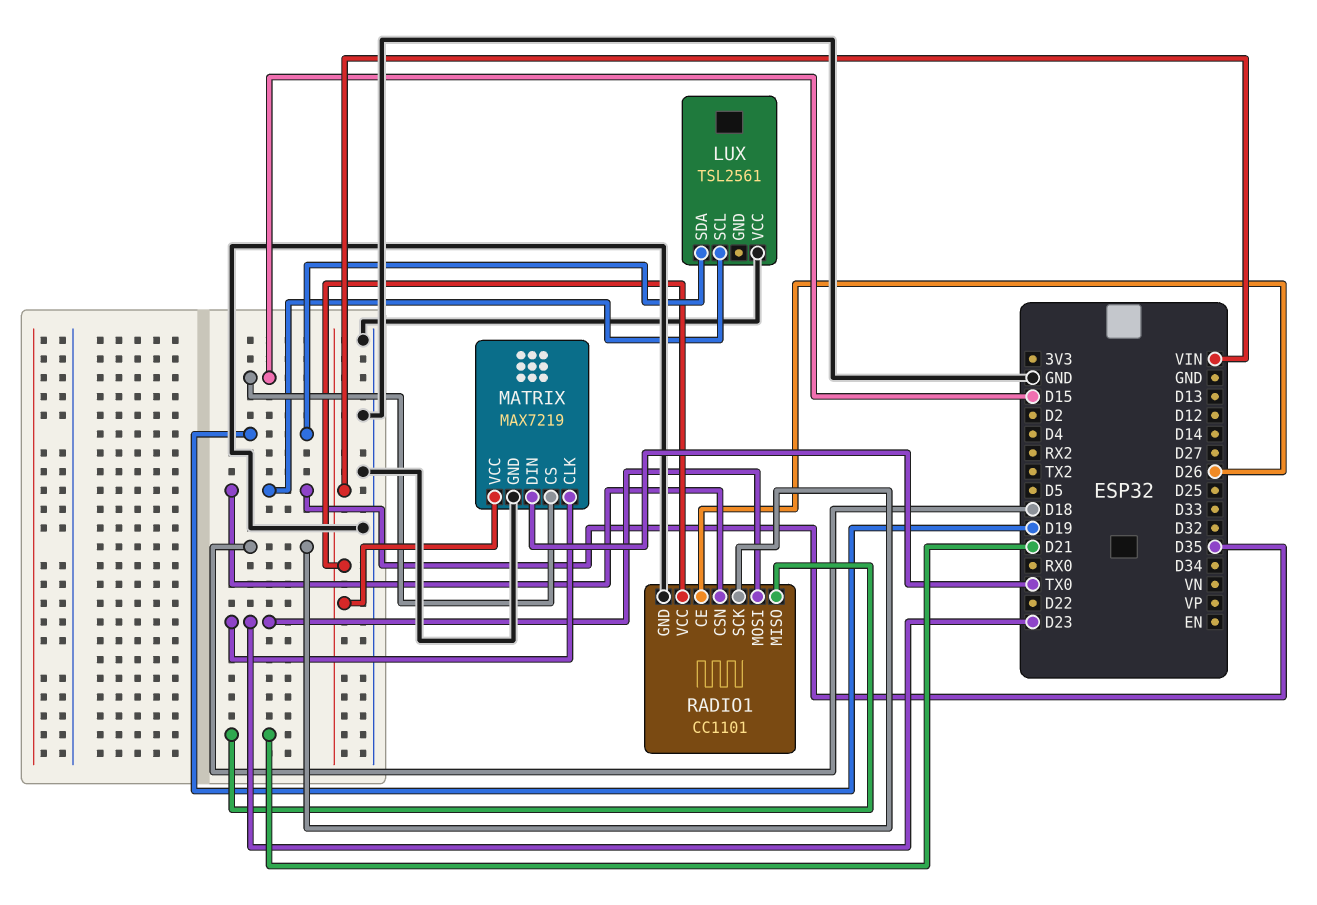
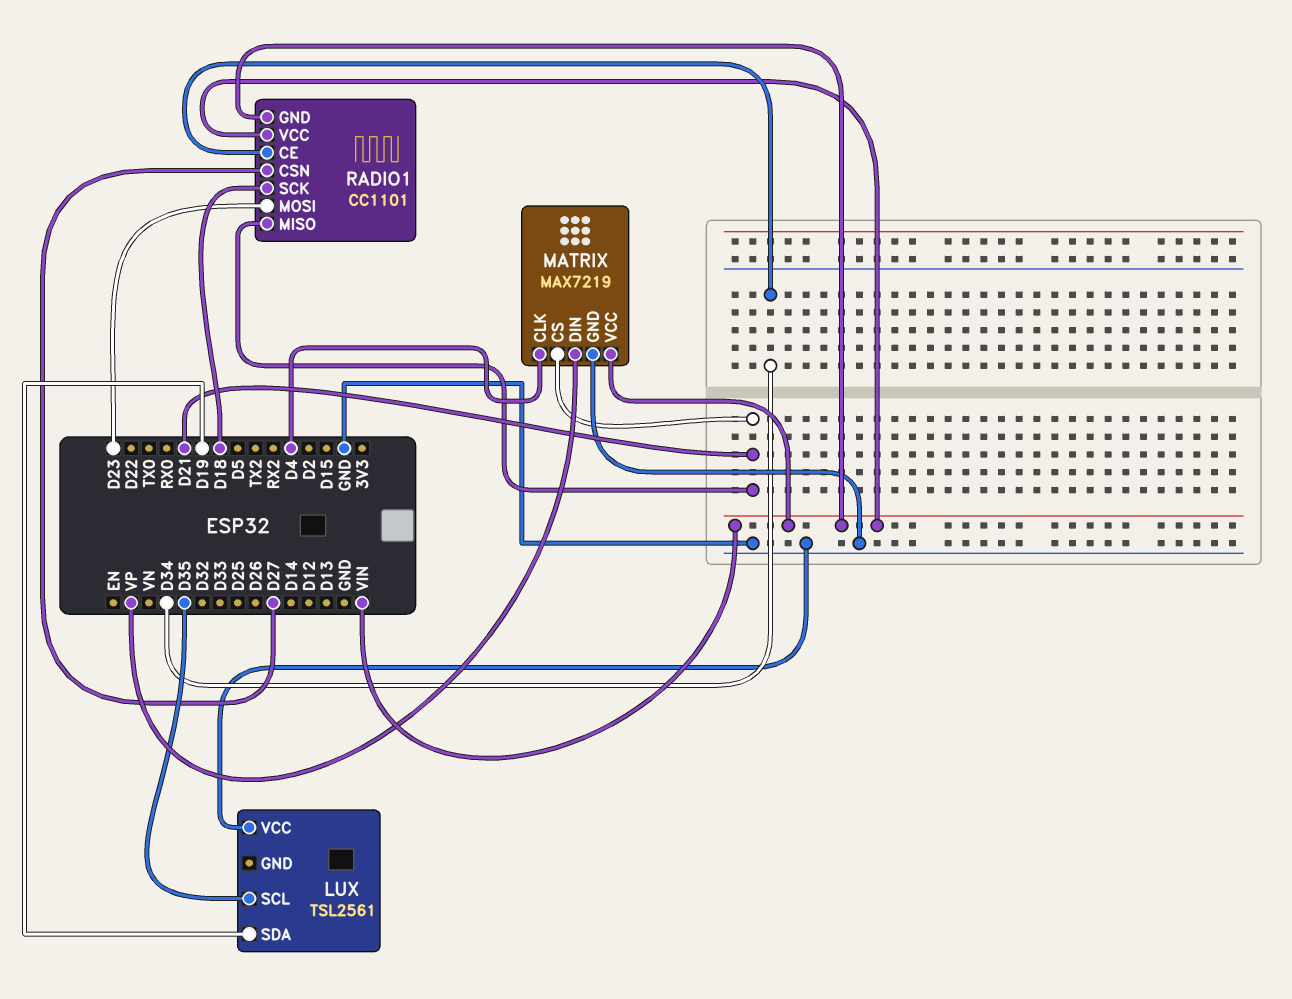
MATRIX pin CLK: D23 -> D4
MATRIX pin CS: D15 -> D21
MATRIX pin DIN: TX0 -> VP
RADIO1 pin CE: D26 -> D34
RADIO1 pin CSN: D35 -> D27
RADIO1 pin GND: GND -> VIN

